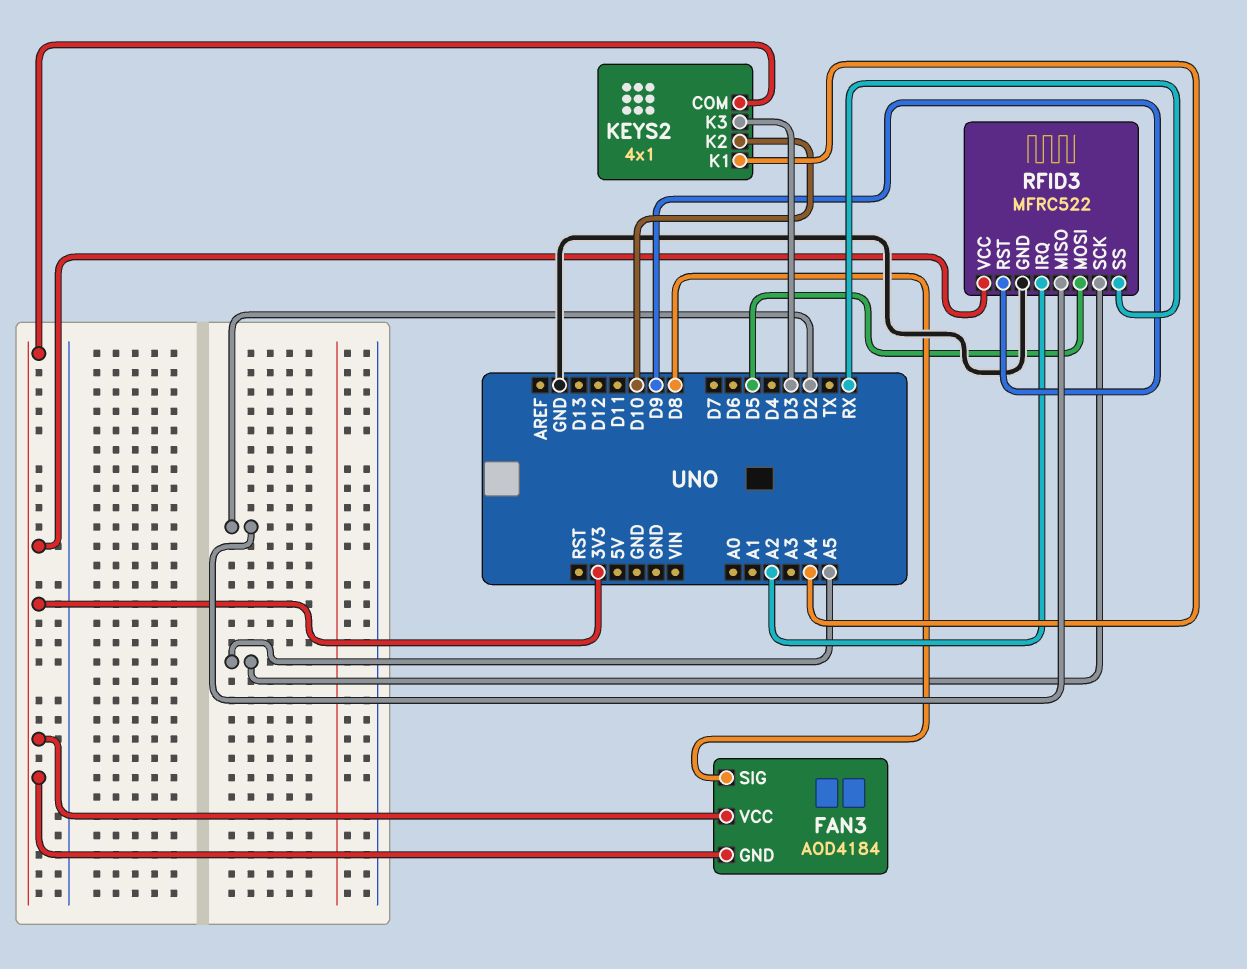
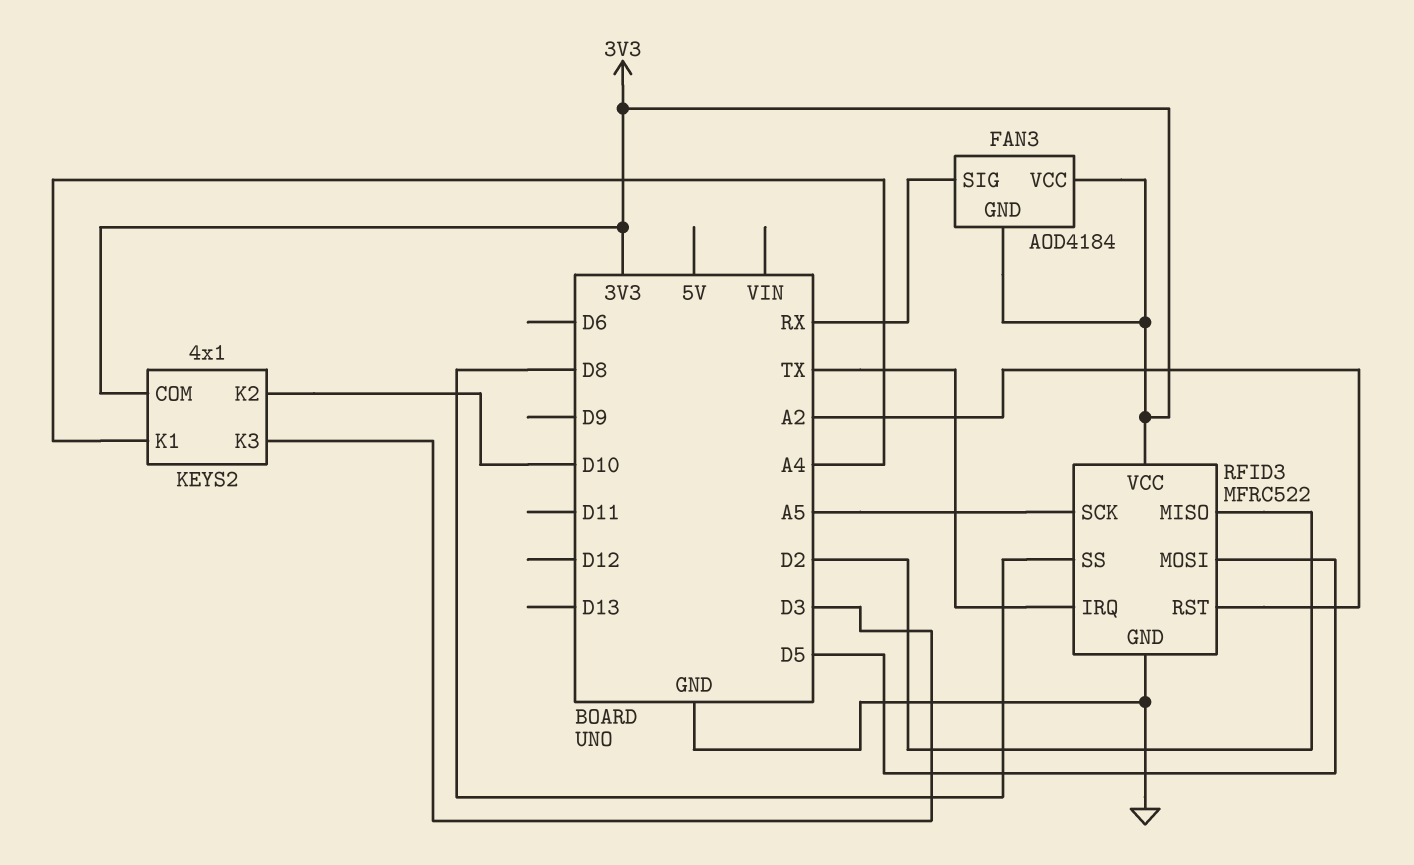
FAN3 pin SIG: D8 -> RX
RFID3 pin IRQ: A2 -> TX
RFID3 pin RST: D9 -> A2
RFID3 pin SS: RX -> D8

